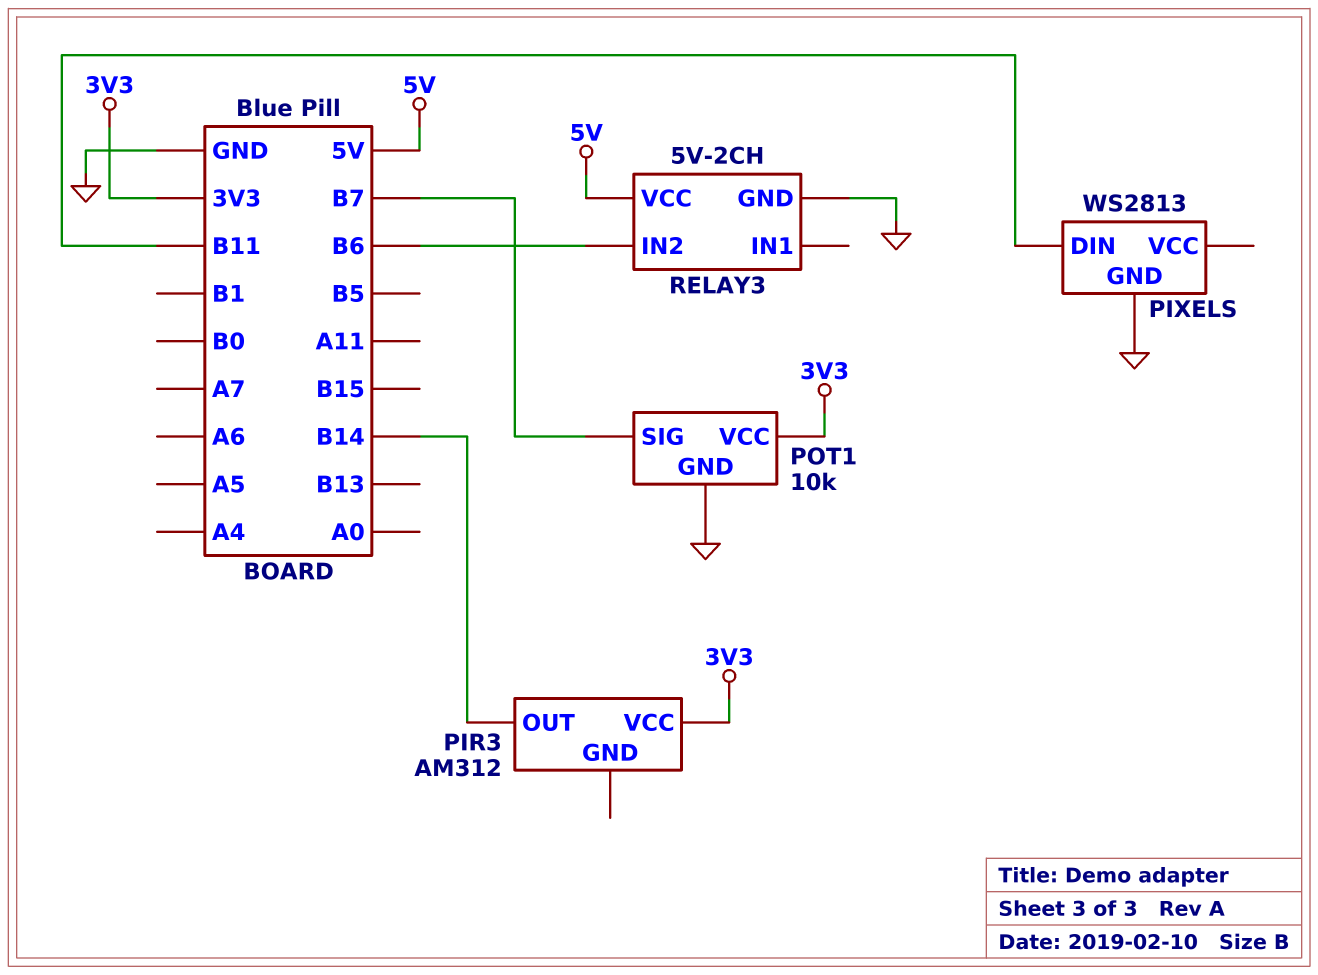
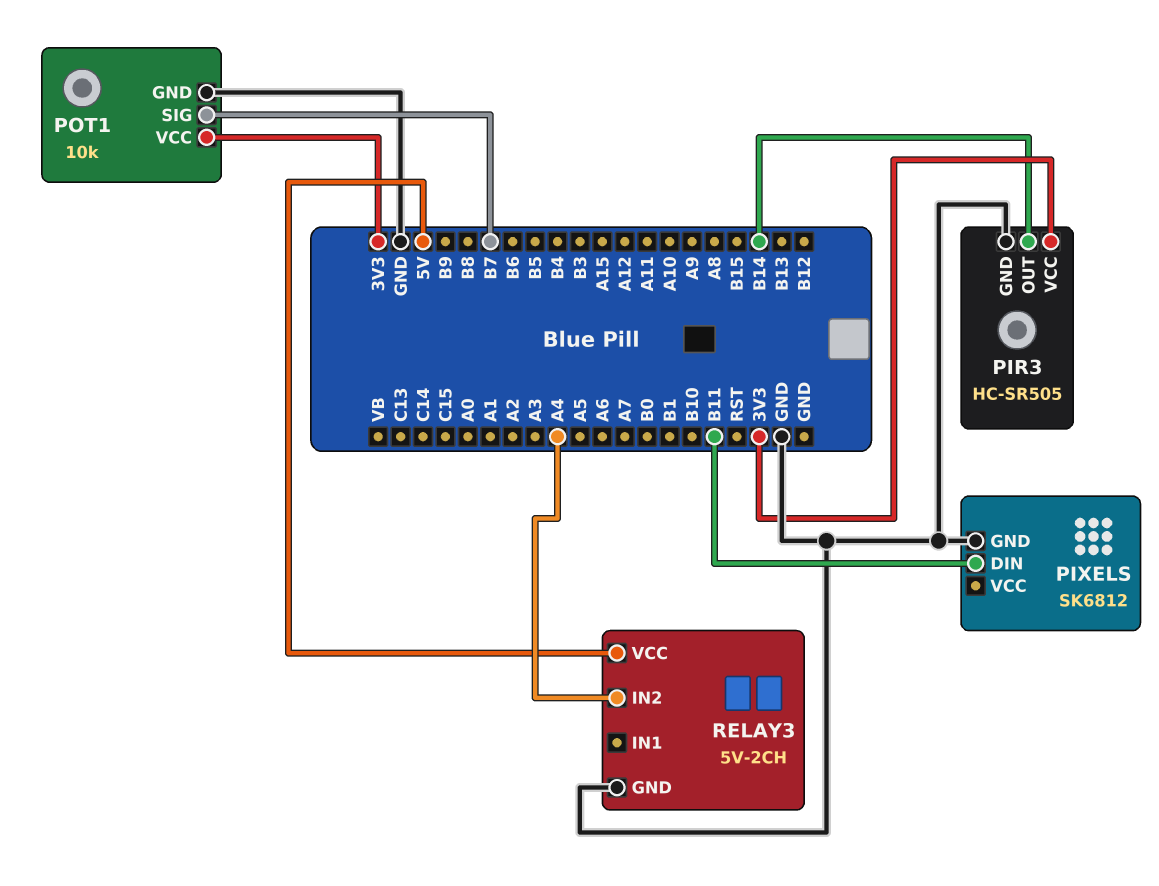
PIR3: AM312 -> HC-SR505
PIR3 pin GND: none -> GND
PIXELS: WS2813 -> SK6812
RELAY3 pin IN2: B6 -> A4

